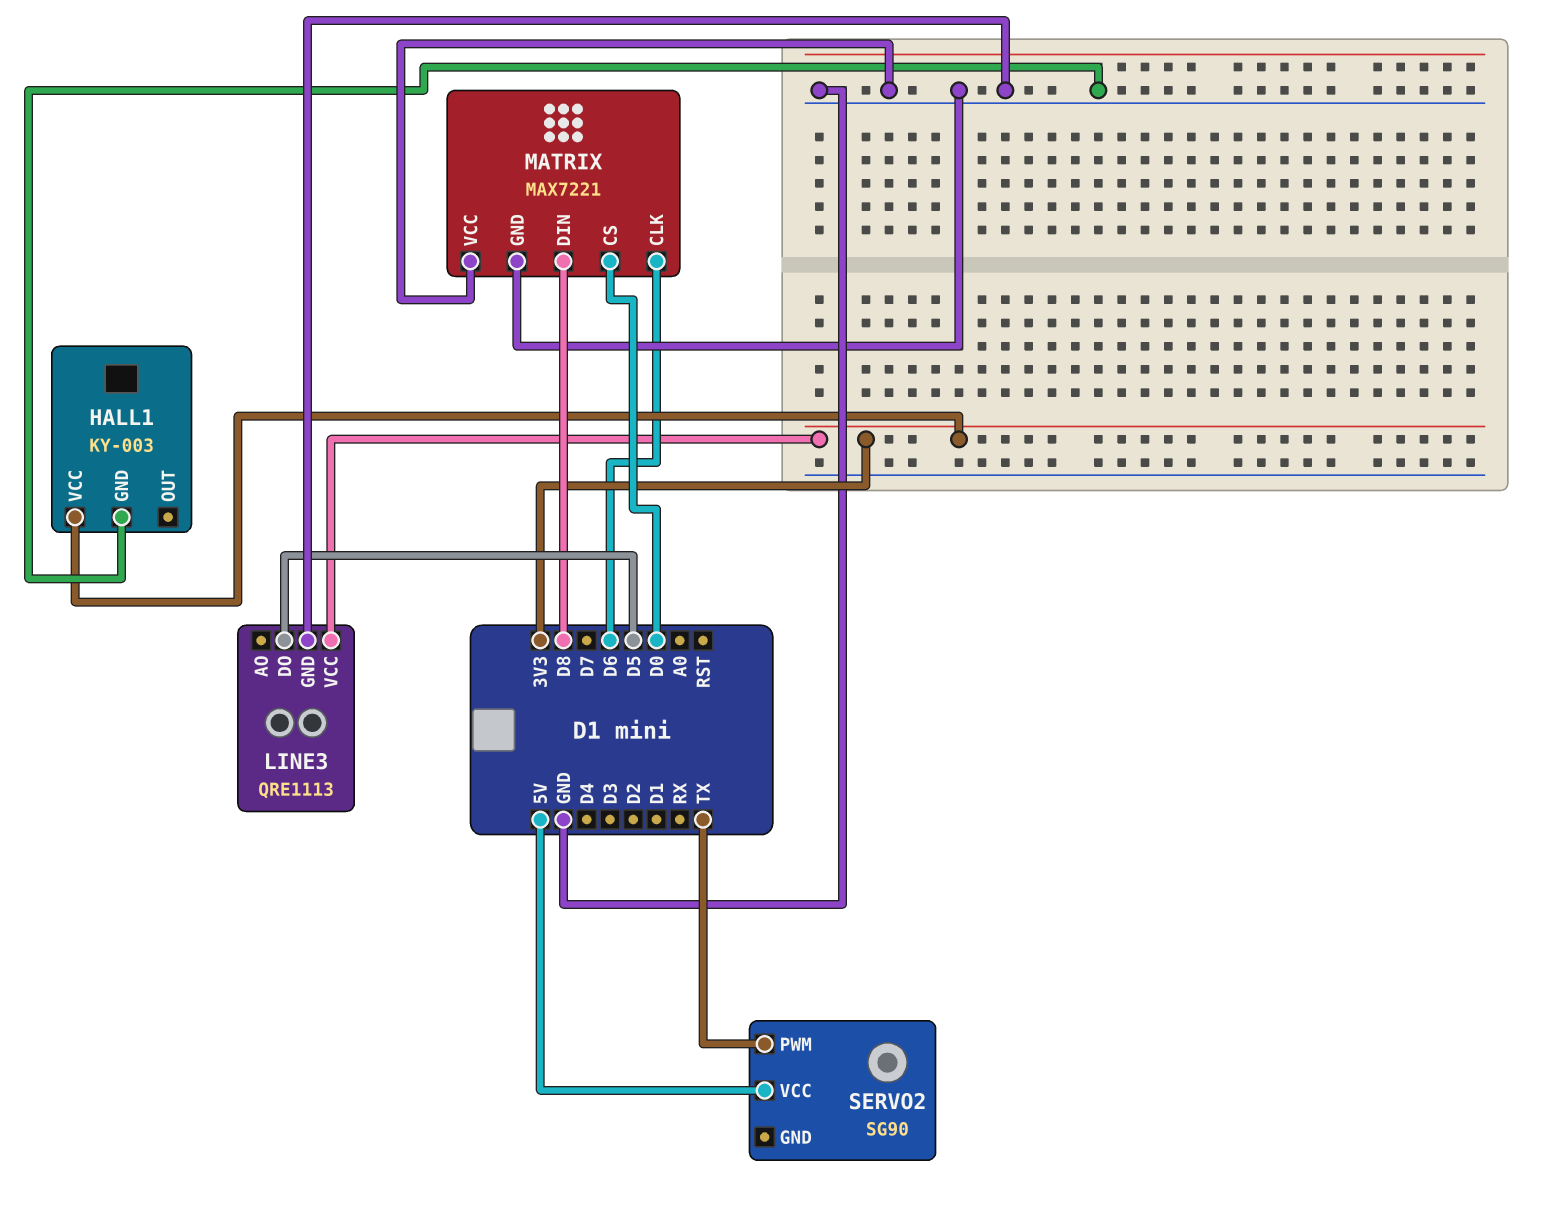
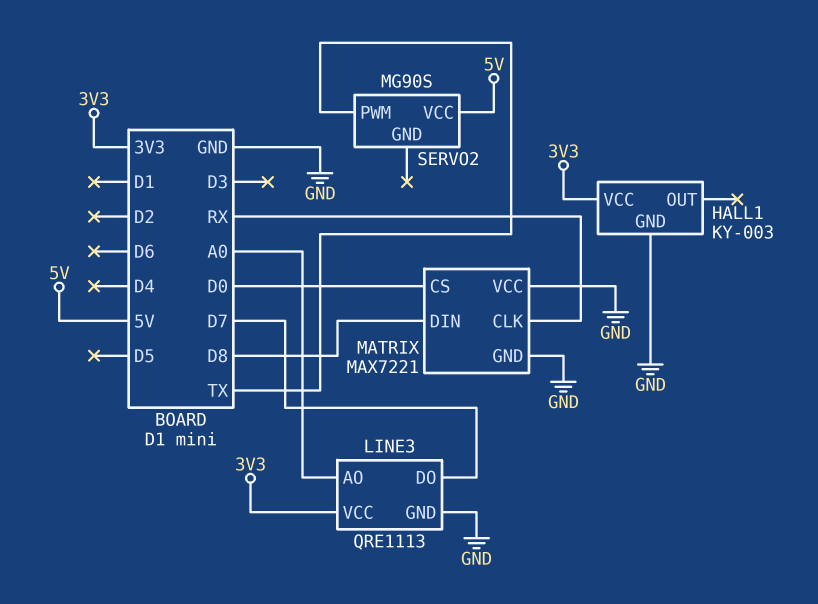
LINE3 pin AO: none -> A0
LINE3 pin DO: D5 -> D7
MATRIX pin CLK: D6 -> RX
SERVO2: SG90 -> MG90S

